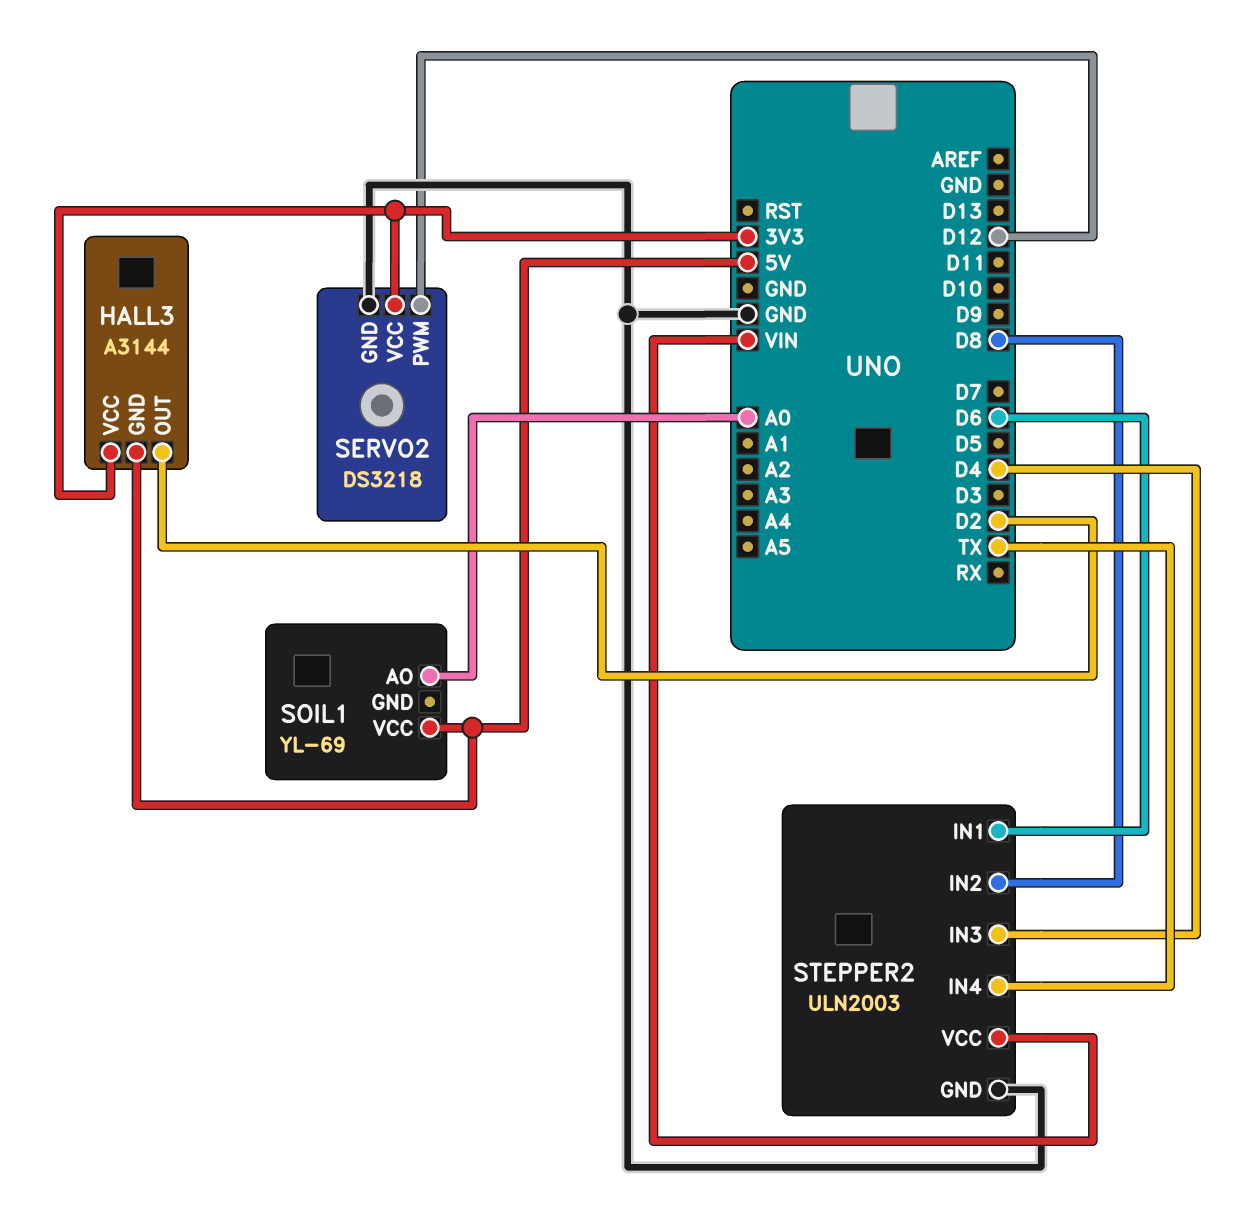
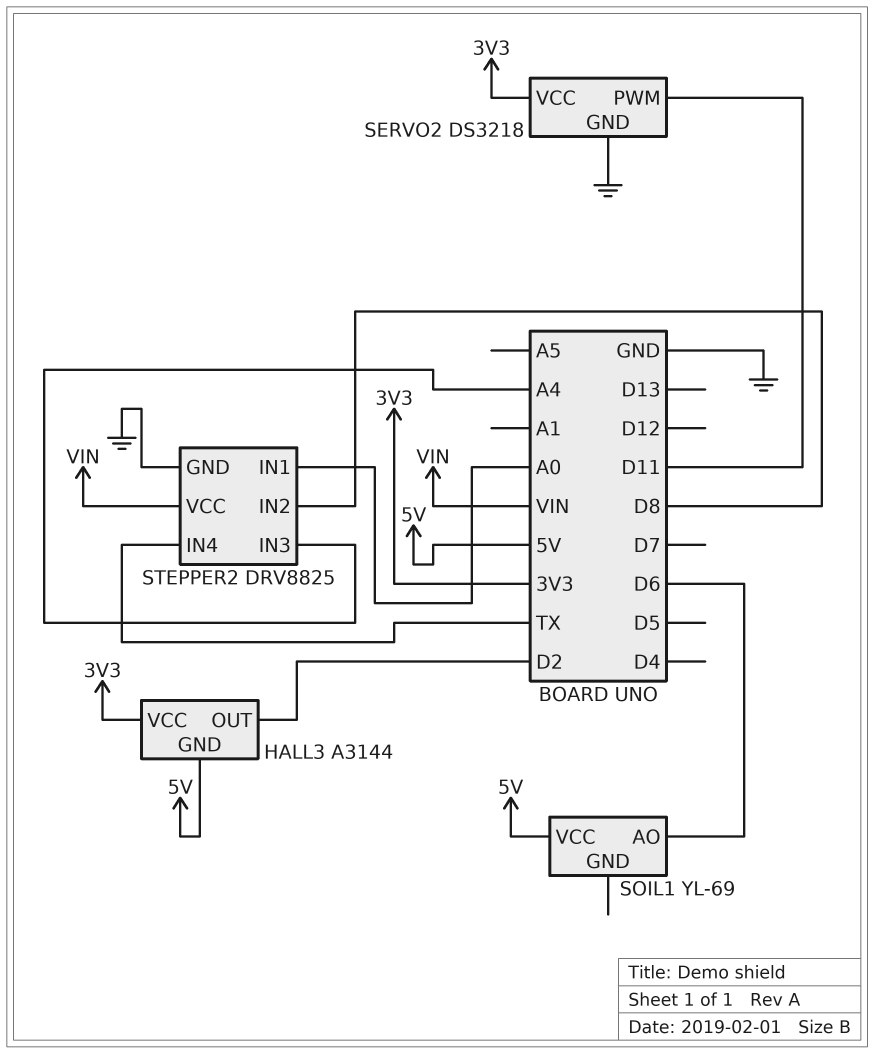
SERVO2 pin PWM: D12 -> D11
SOIL1 pin AO: A0 -> D6
STEPPER2: ULN2003 -> DRV8825
STEPPER2 pin IN1: D6 -> A0
STEPPER2 pin IN3: D4 -> A4

